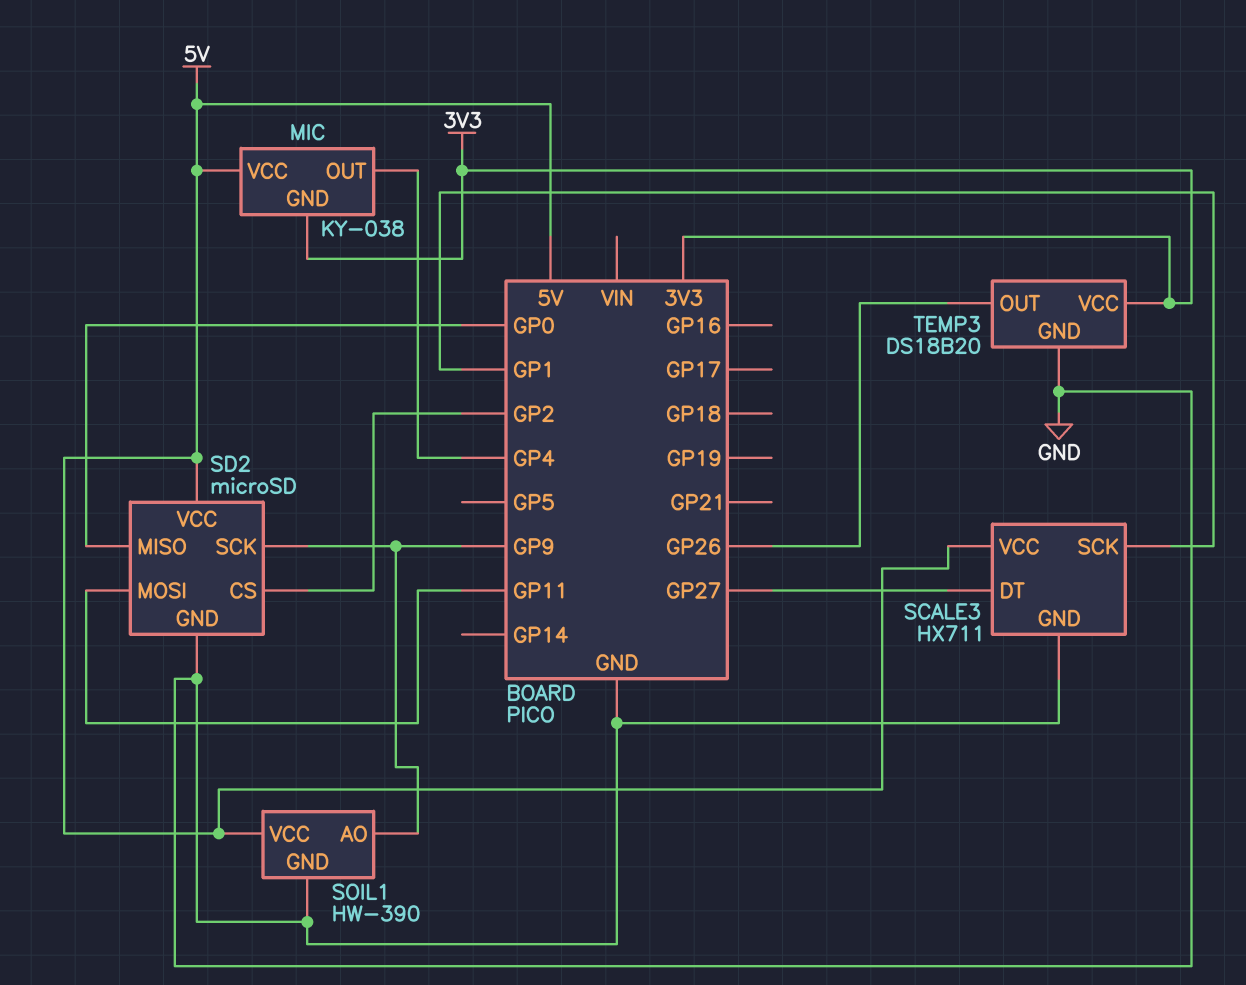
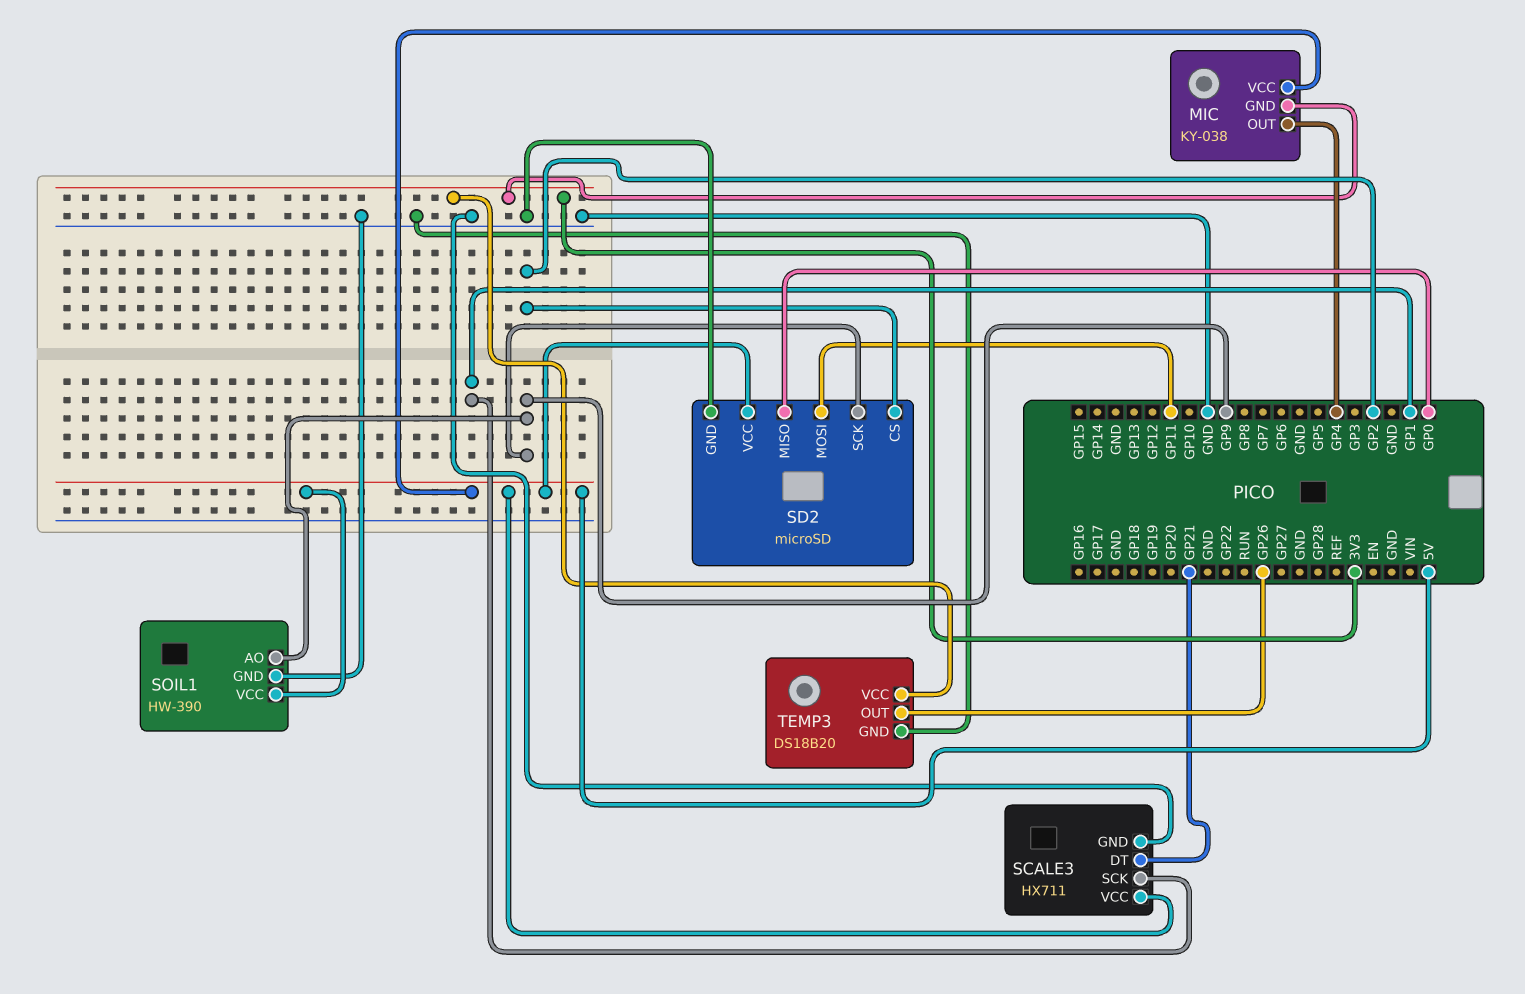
SCALE3 pin DT: GP27 -> GP21

